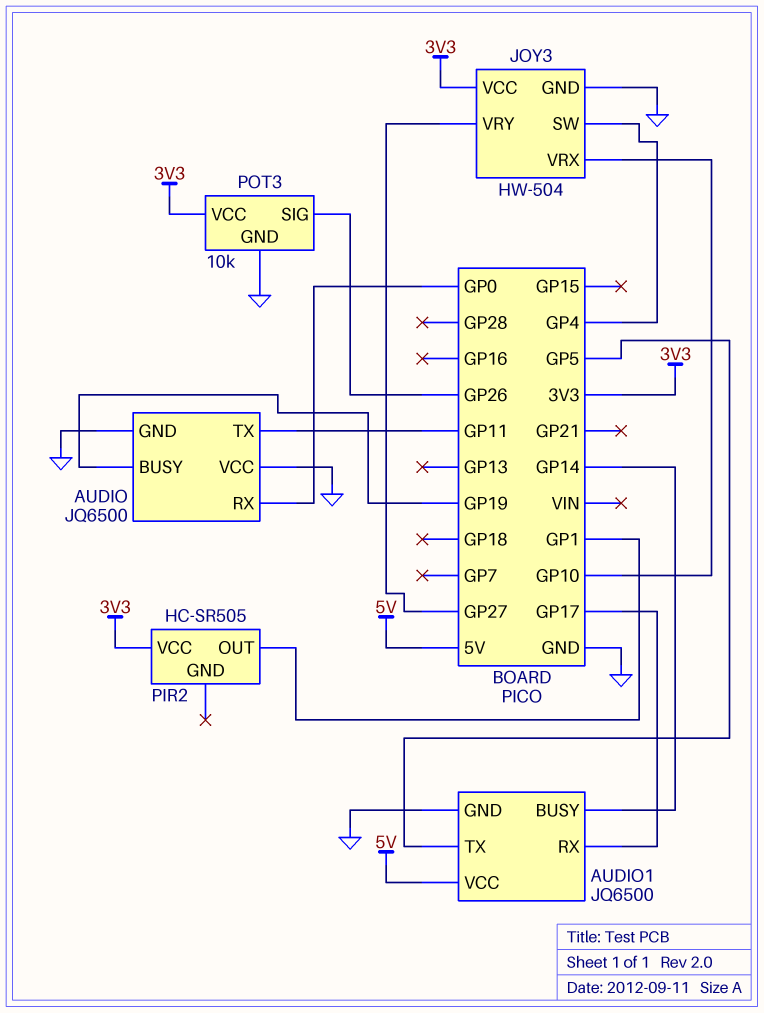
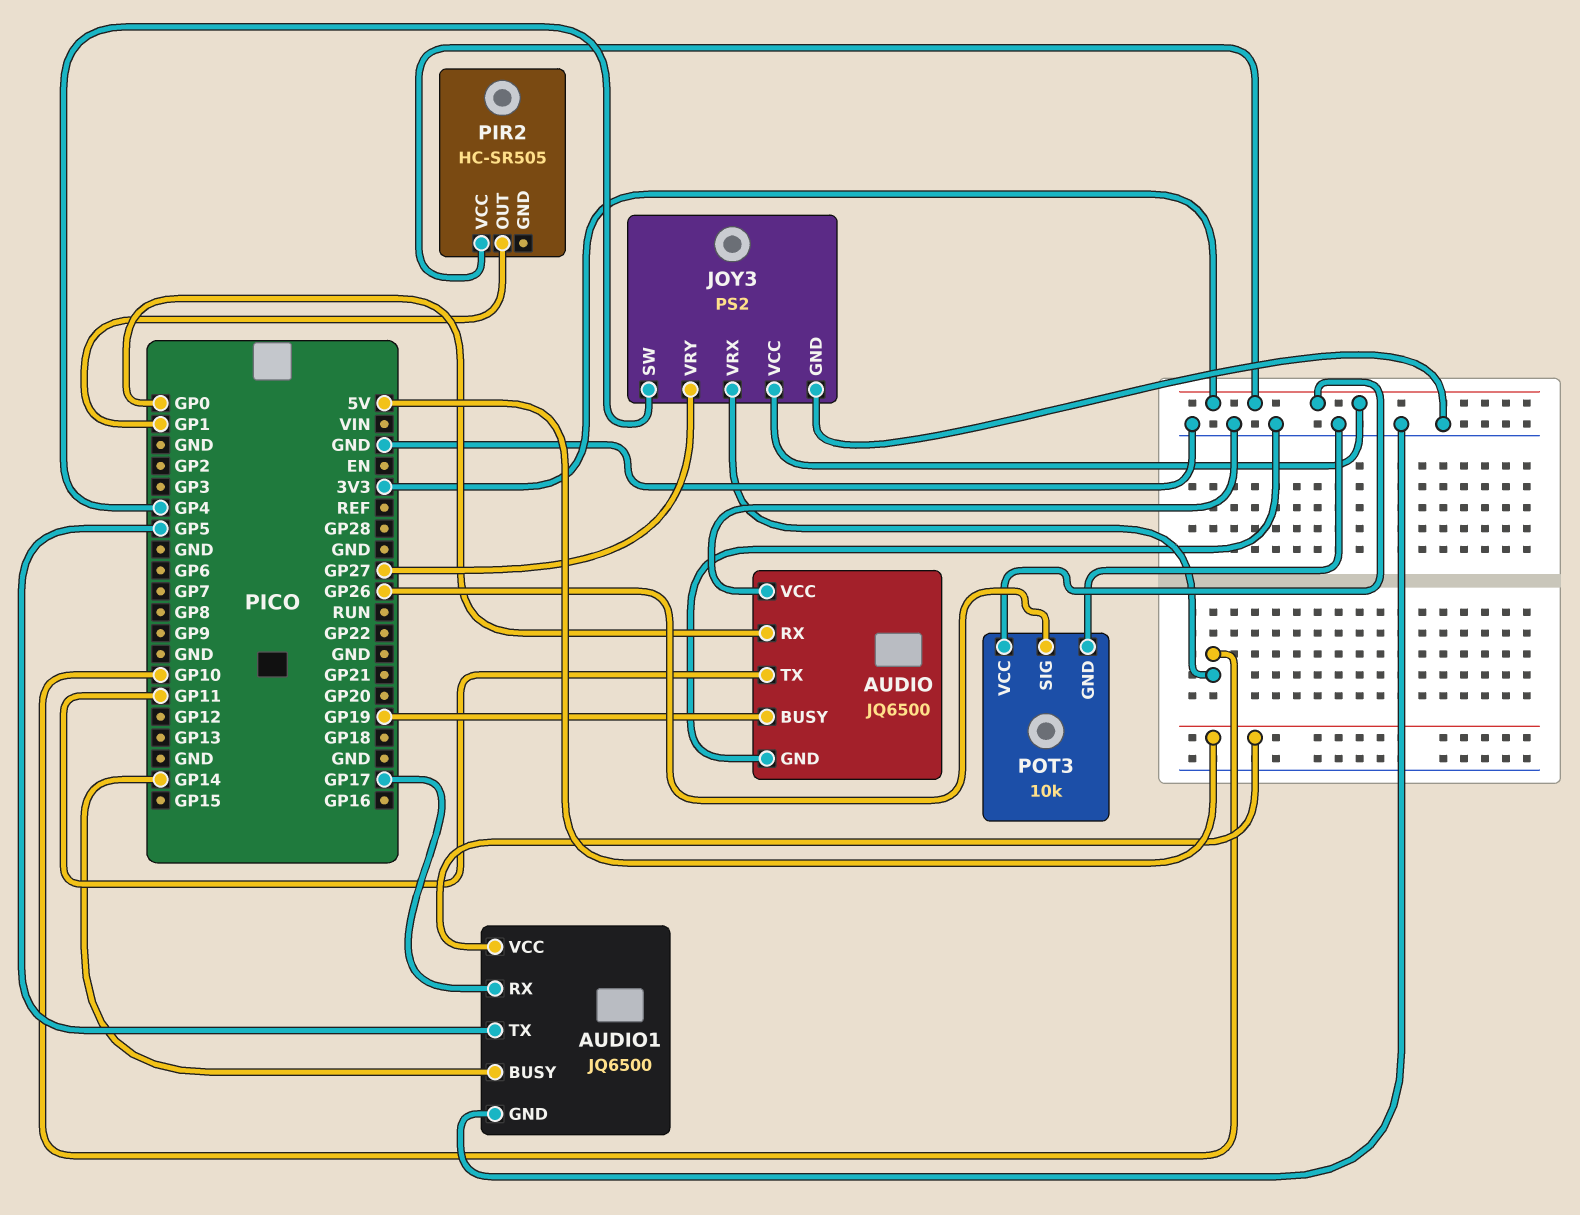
JOY3: HW-504 -> PS2

